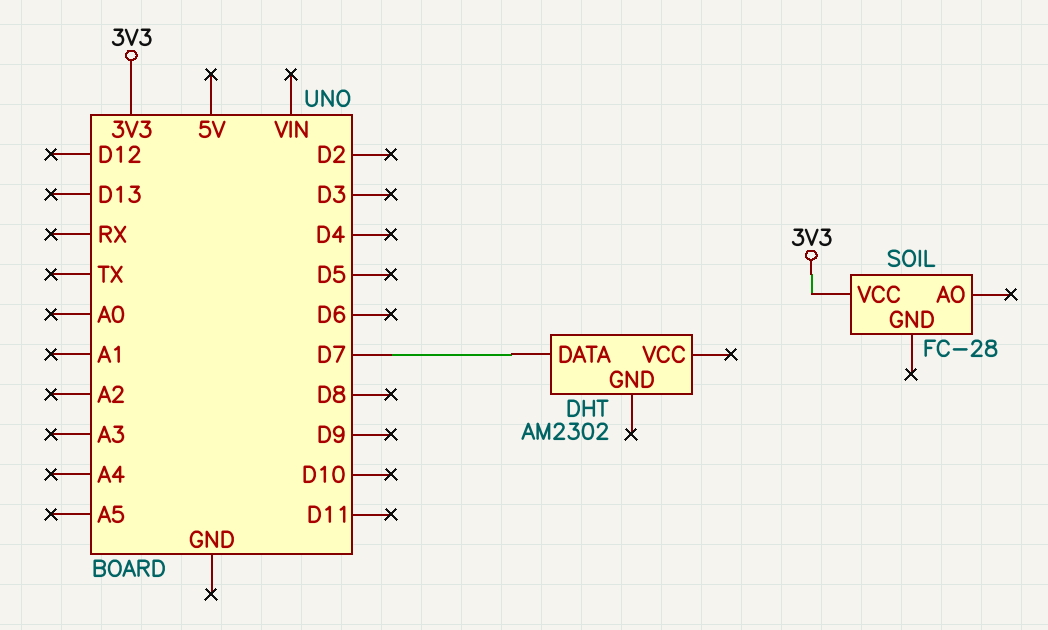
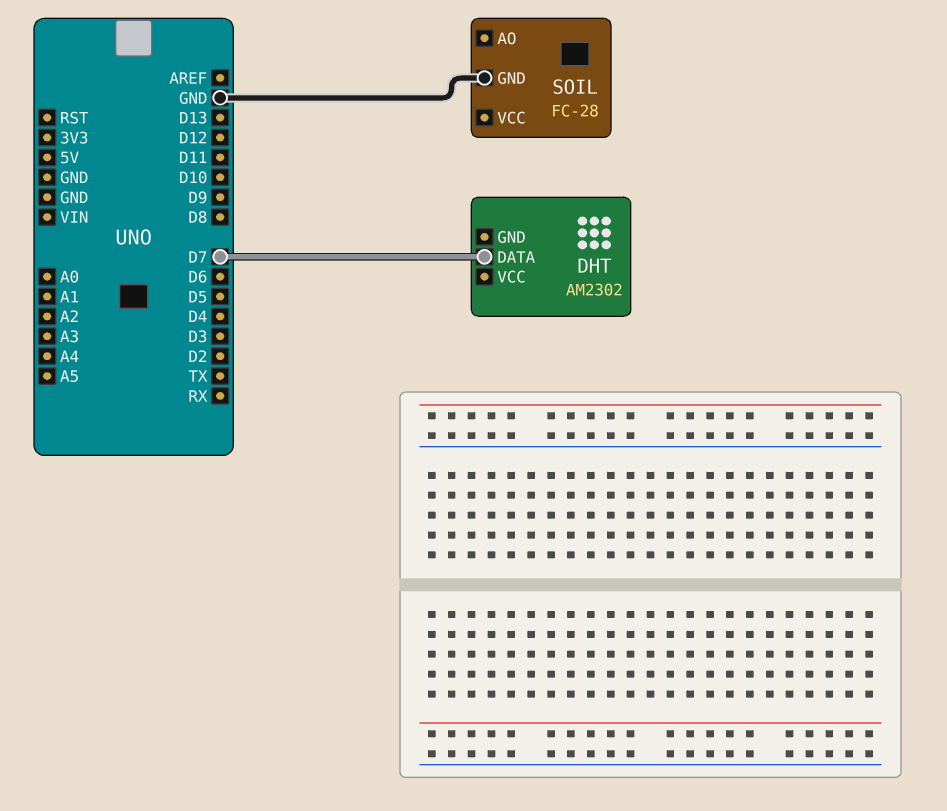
SOIL pin GND: none -> GND
SOIL pin VCC: 3V3 -> none

